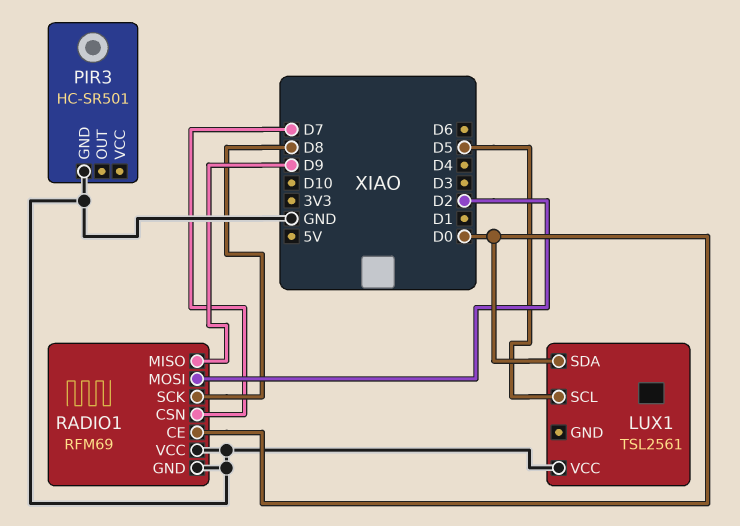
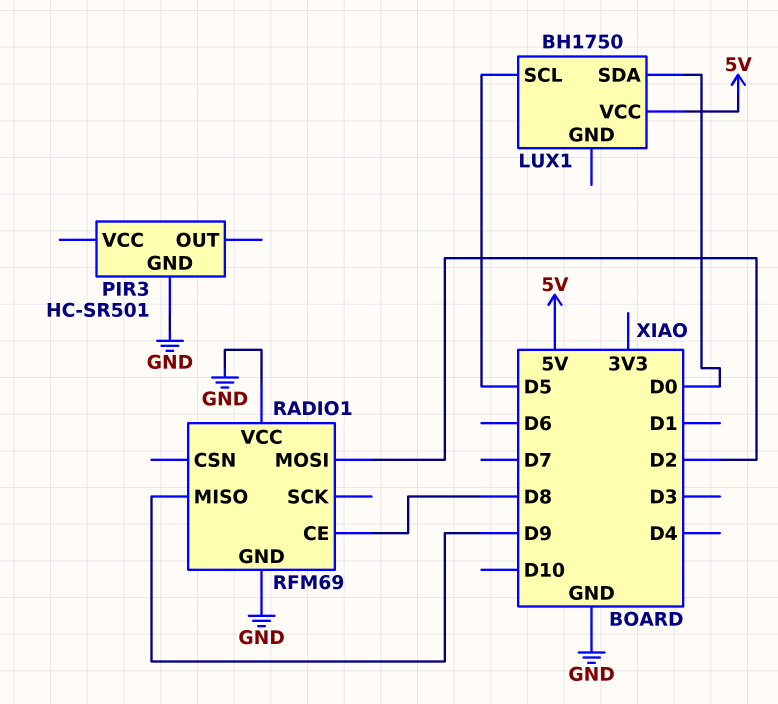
LUX1: TSL2561 -> BH1750
LUX1 pin VCC: GND -> 5V
RADIO1 pin CE: D0 -> D8
RADIO1 pin CSN: D7 -> none
RADIO1 pin SCK: D8 -> none

